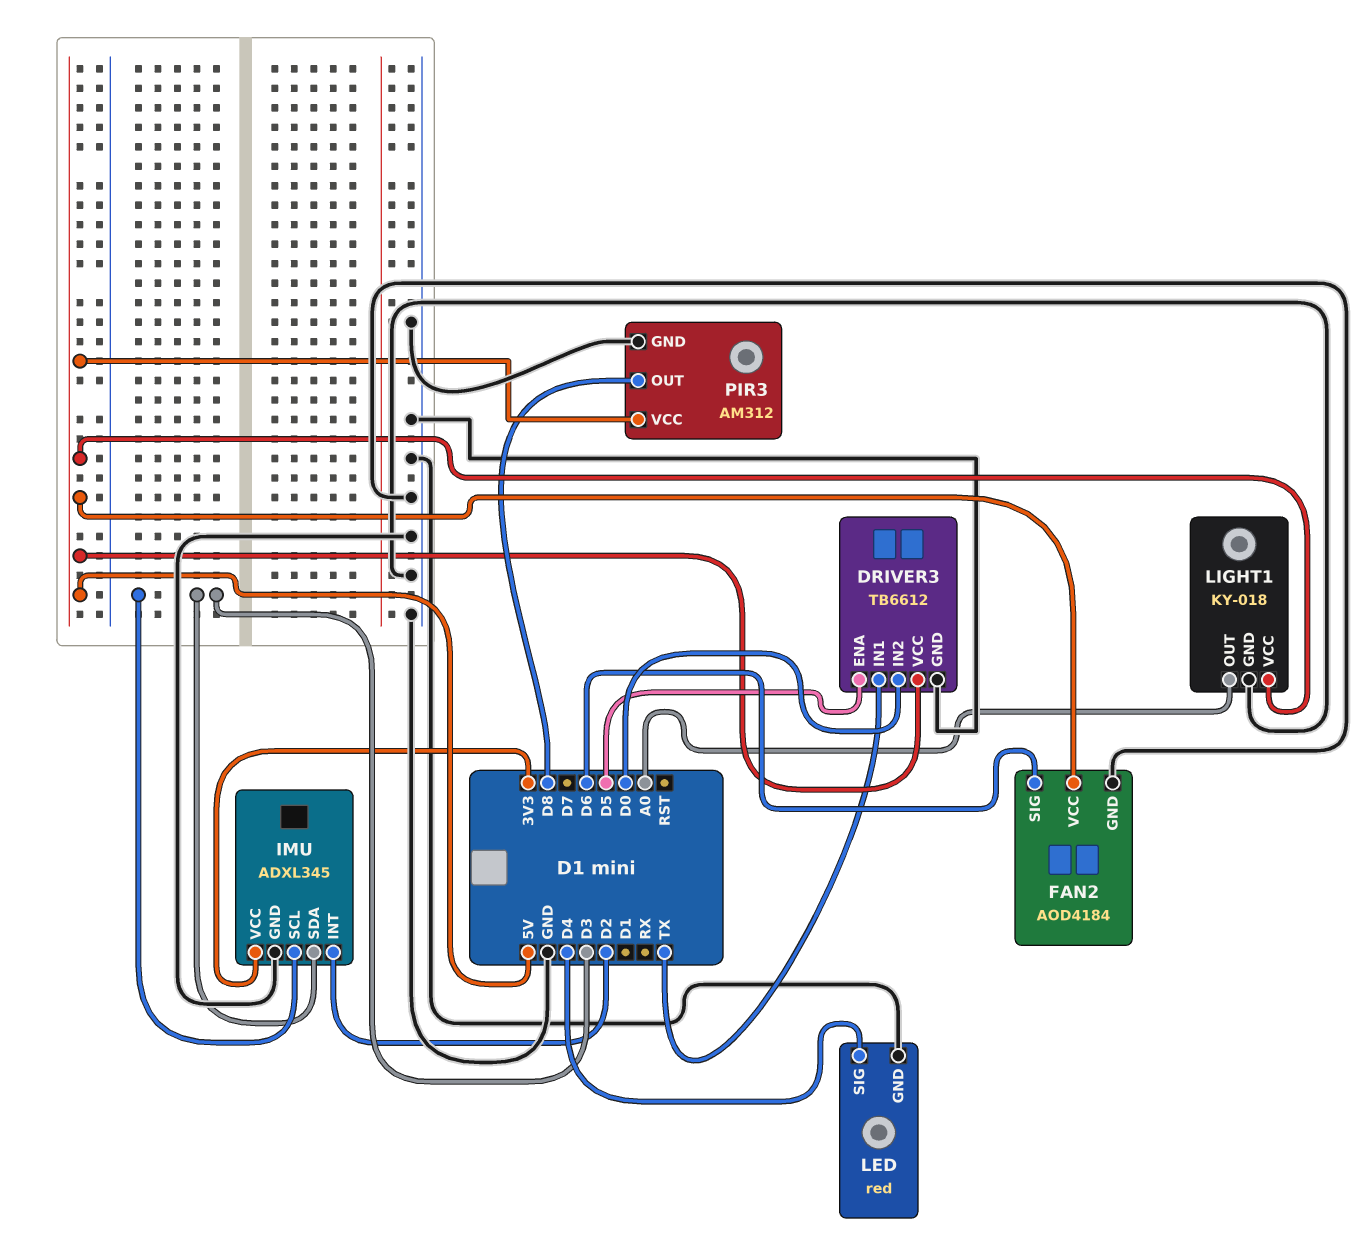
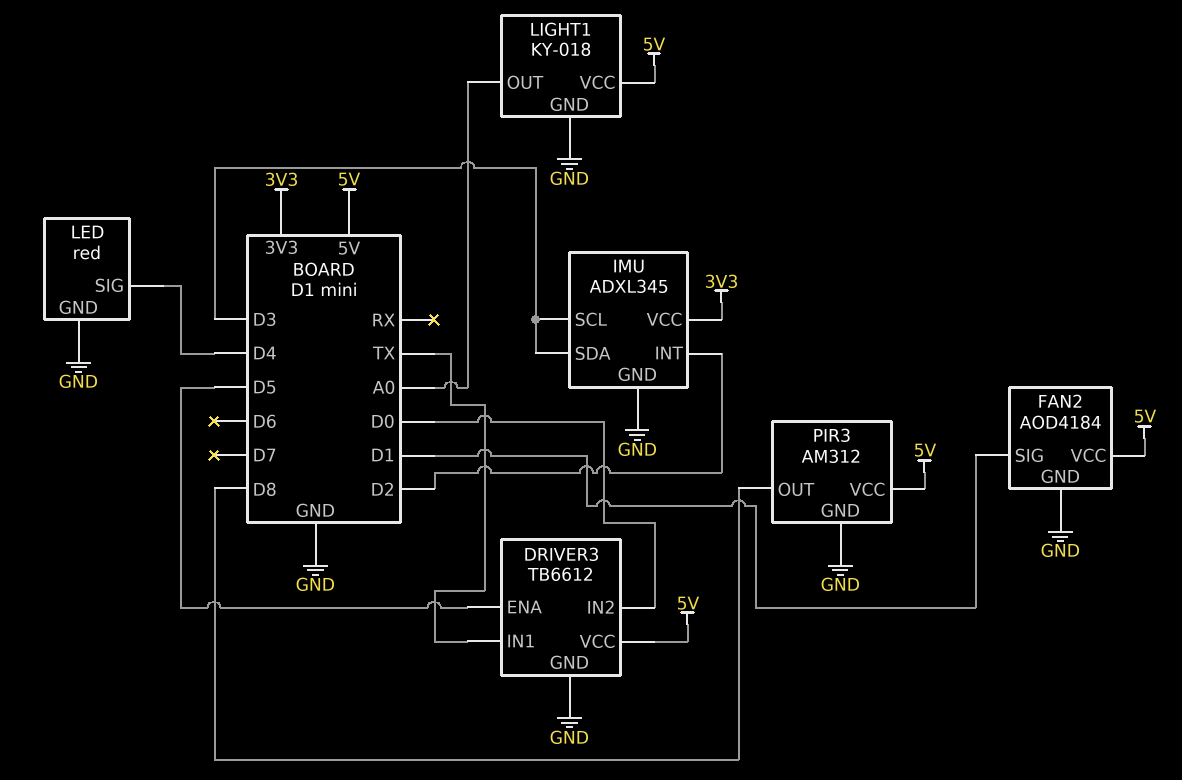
FAN2 pin SIG: D6 -> D1

